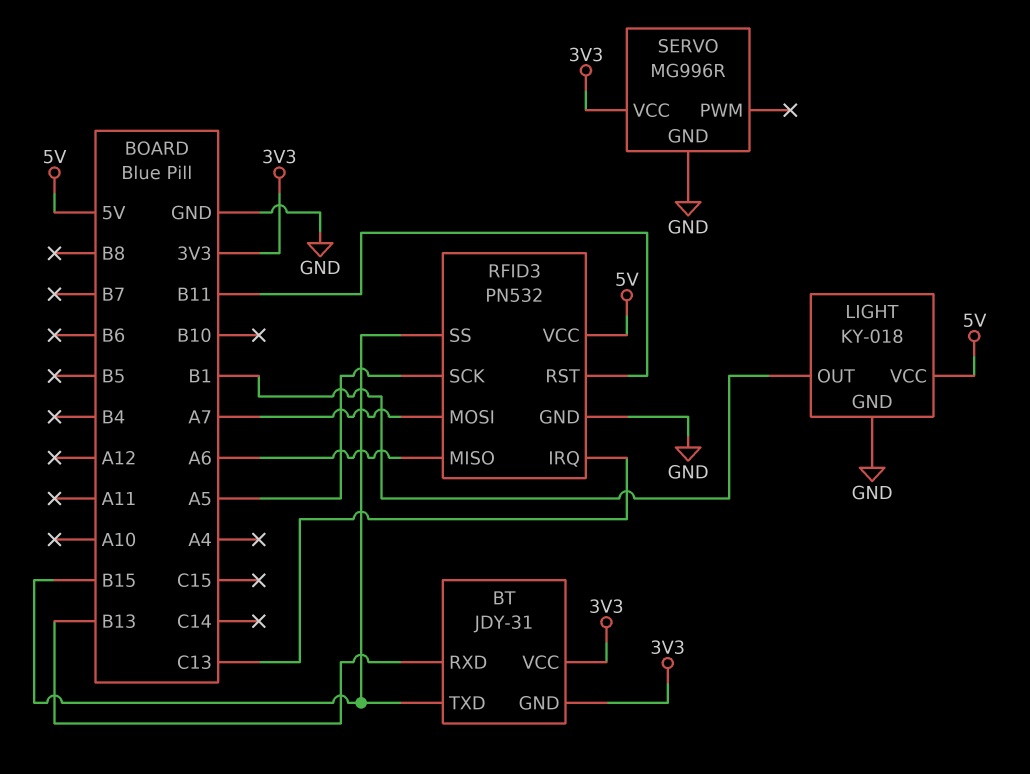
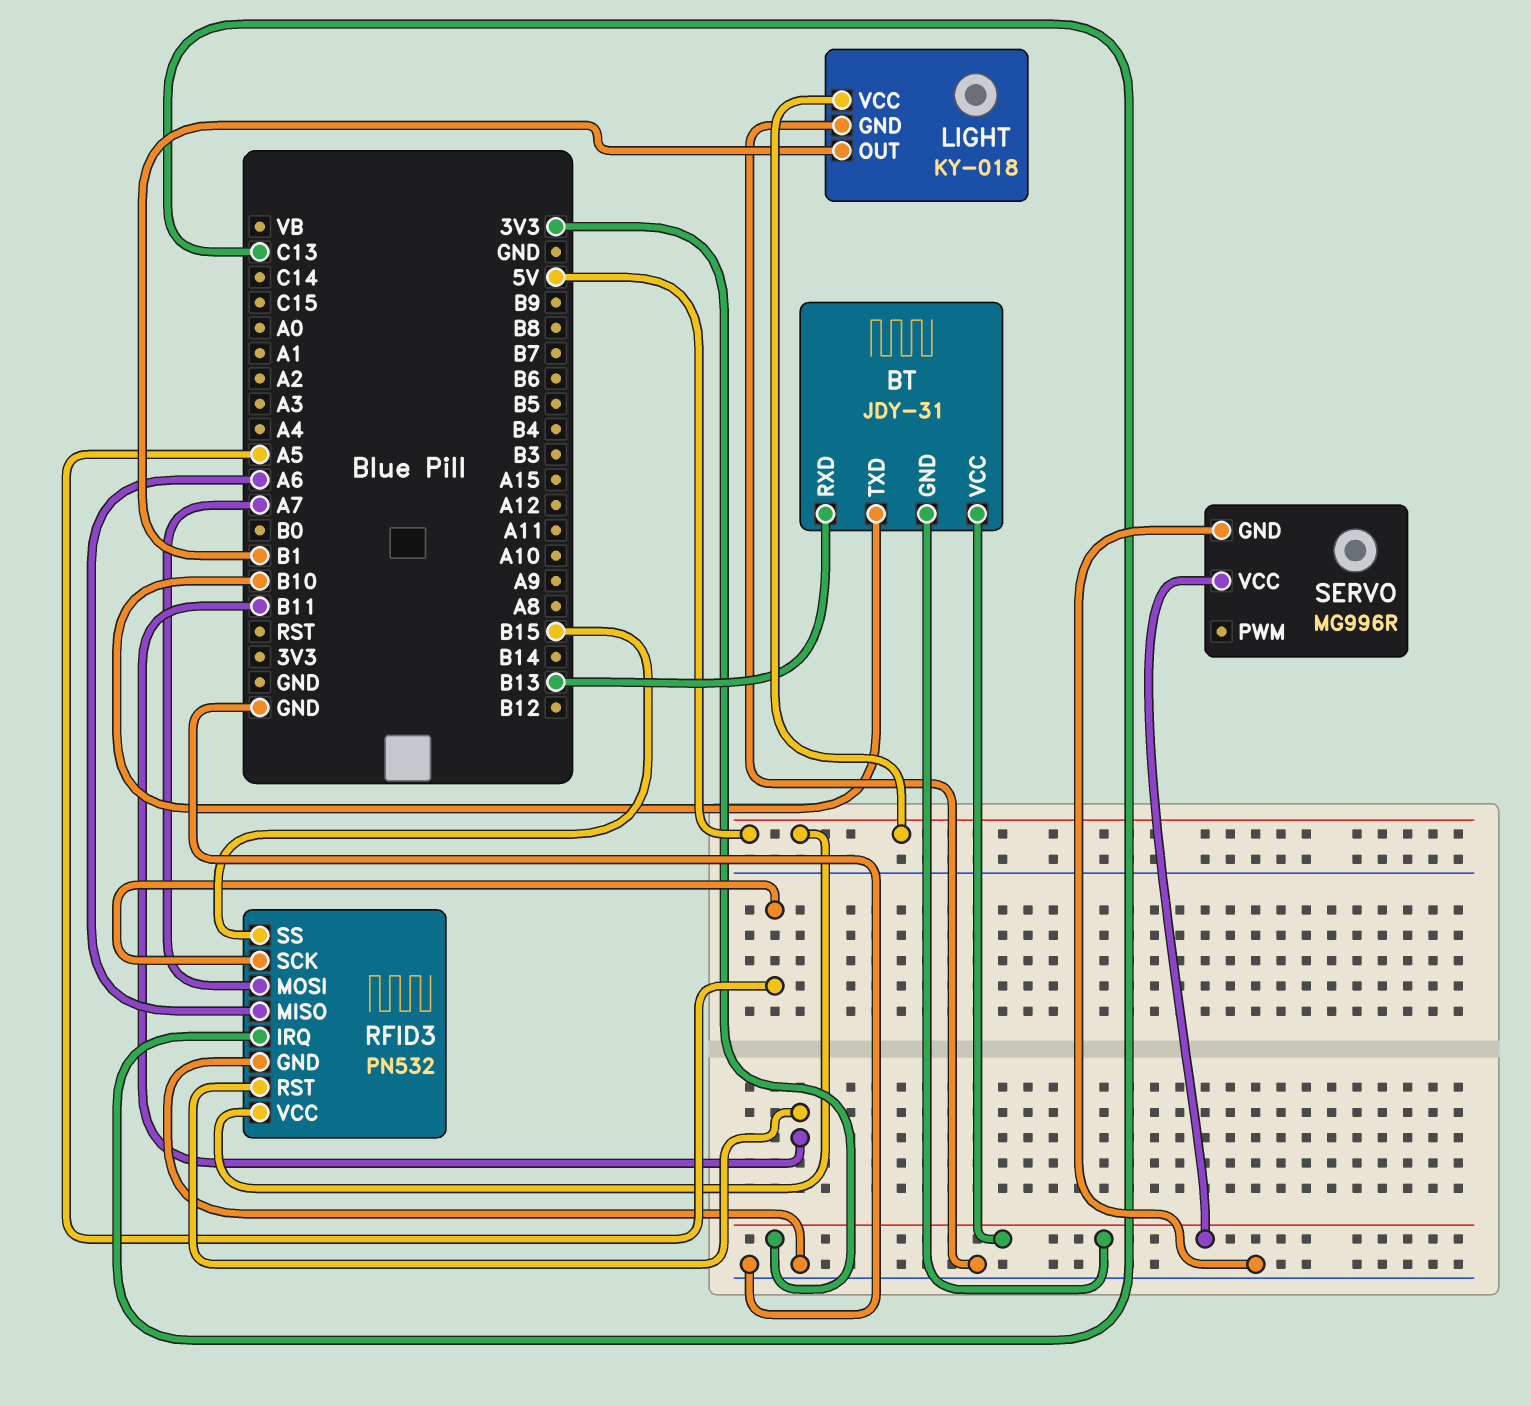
BT pin TXD: B15 -> B10

